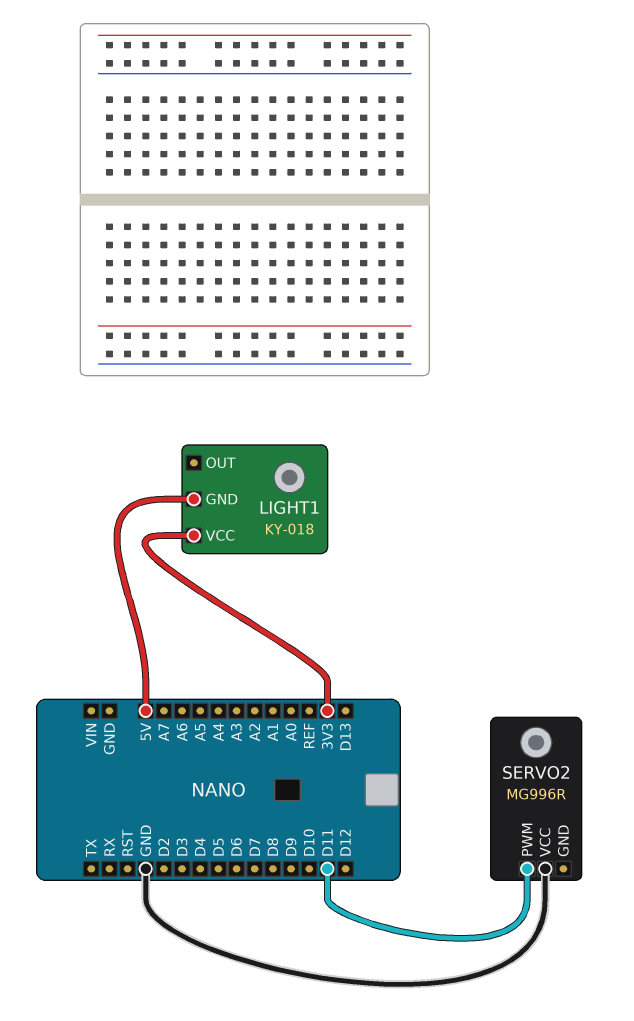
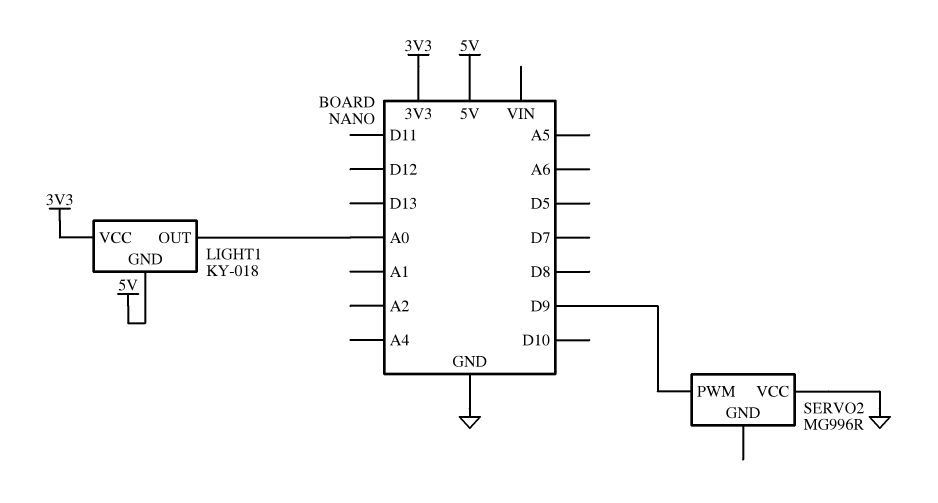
LIGHT1 pin OUT: none -> A0
SERVO2 pin PWM: D11 -> D9

